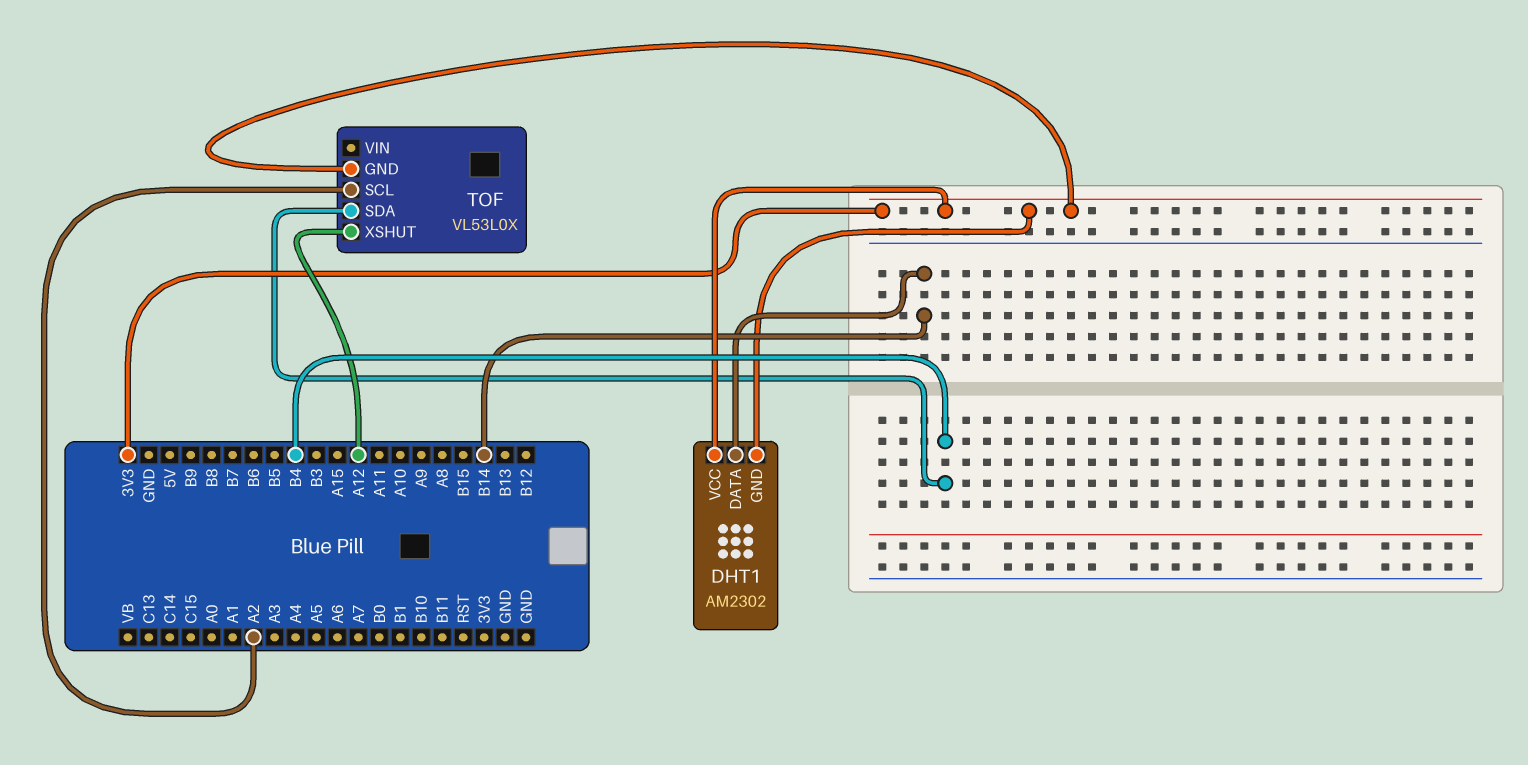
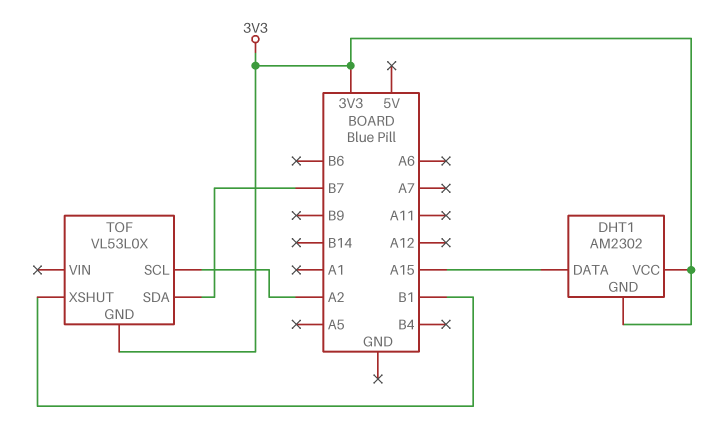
DHT1 pin DATA: B14 -> A15
TOF pin SDA: B4 -> B7
TOF pin XSHUT: A12 -> B1

